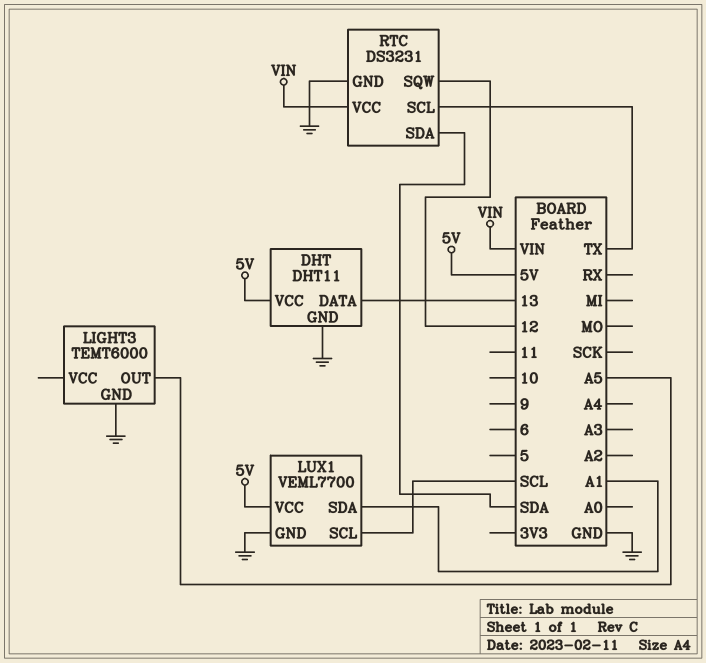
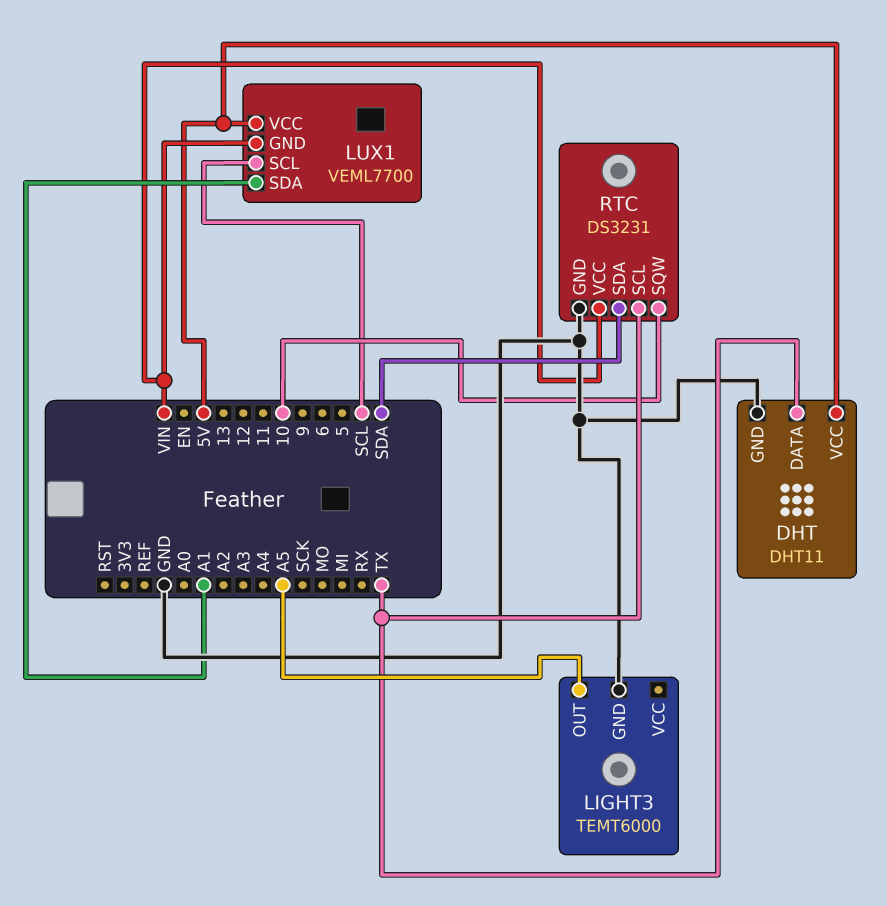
DHT pin DATA: 13 -> TX
LUX1 pin GND: GND -> VIN
RTC pin SQW: 12 -> 10

